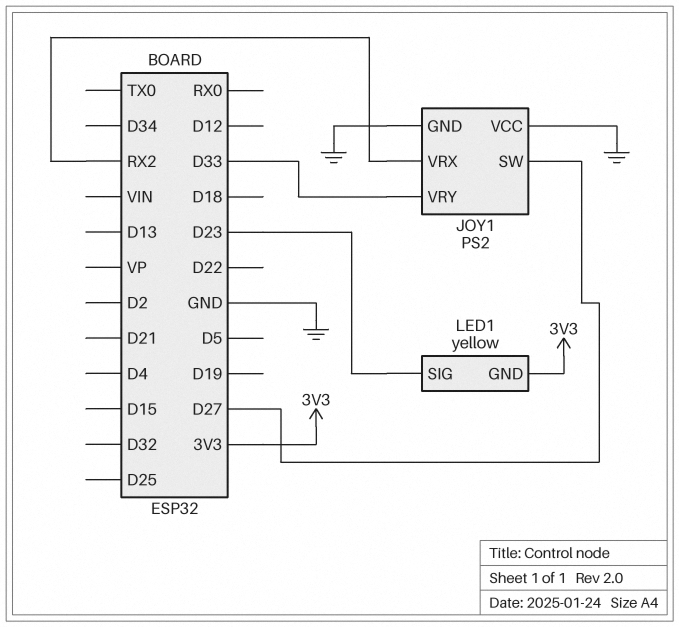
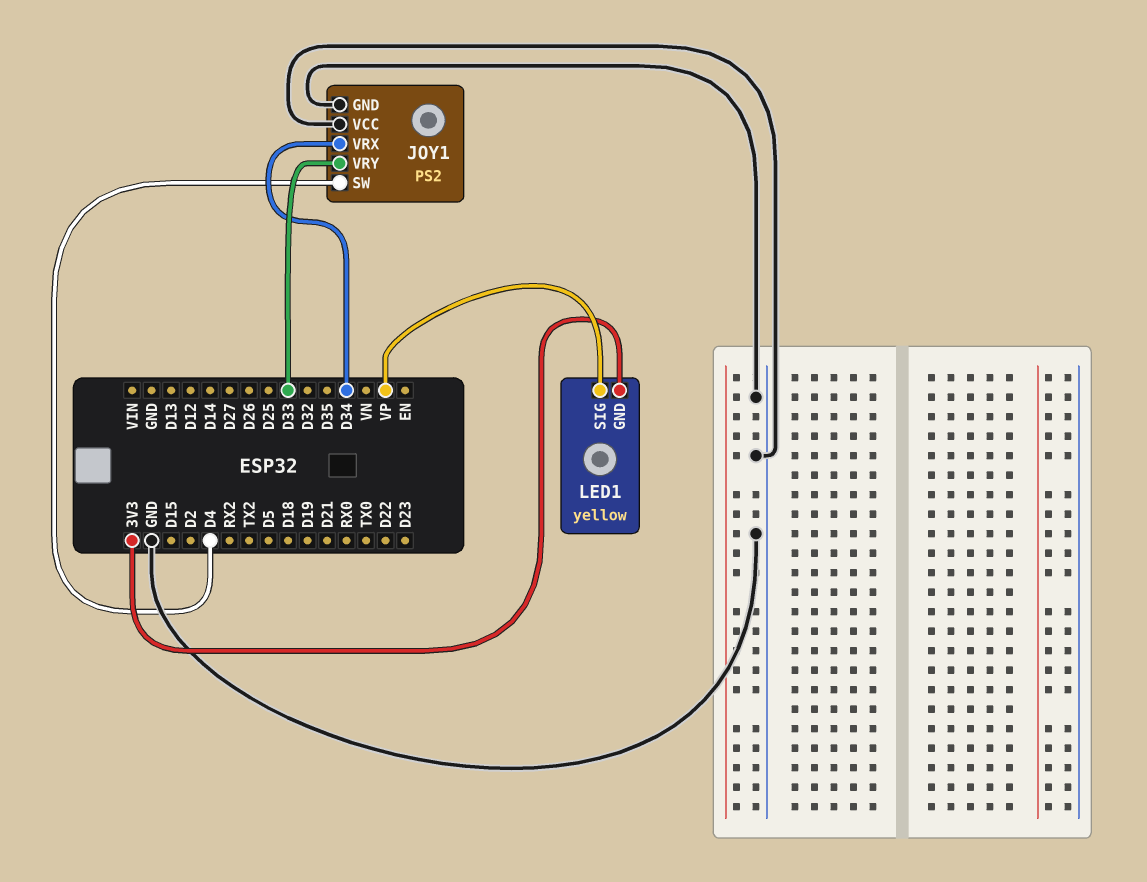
JOY1 pin SW: D27 -> D4
JOY1 pin VRX: RX2 -> D34
LED1 pin SIG: D23 -> VP

